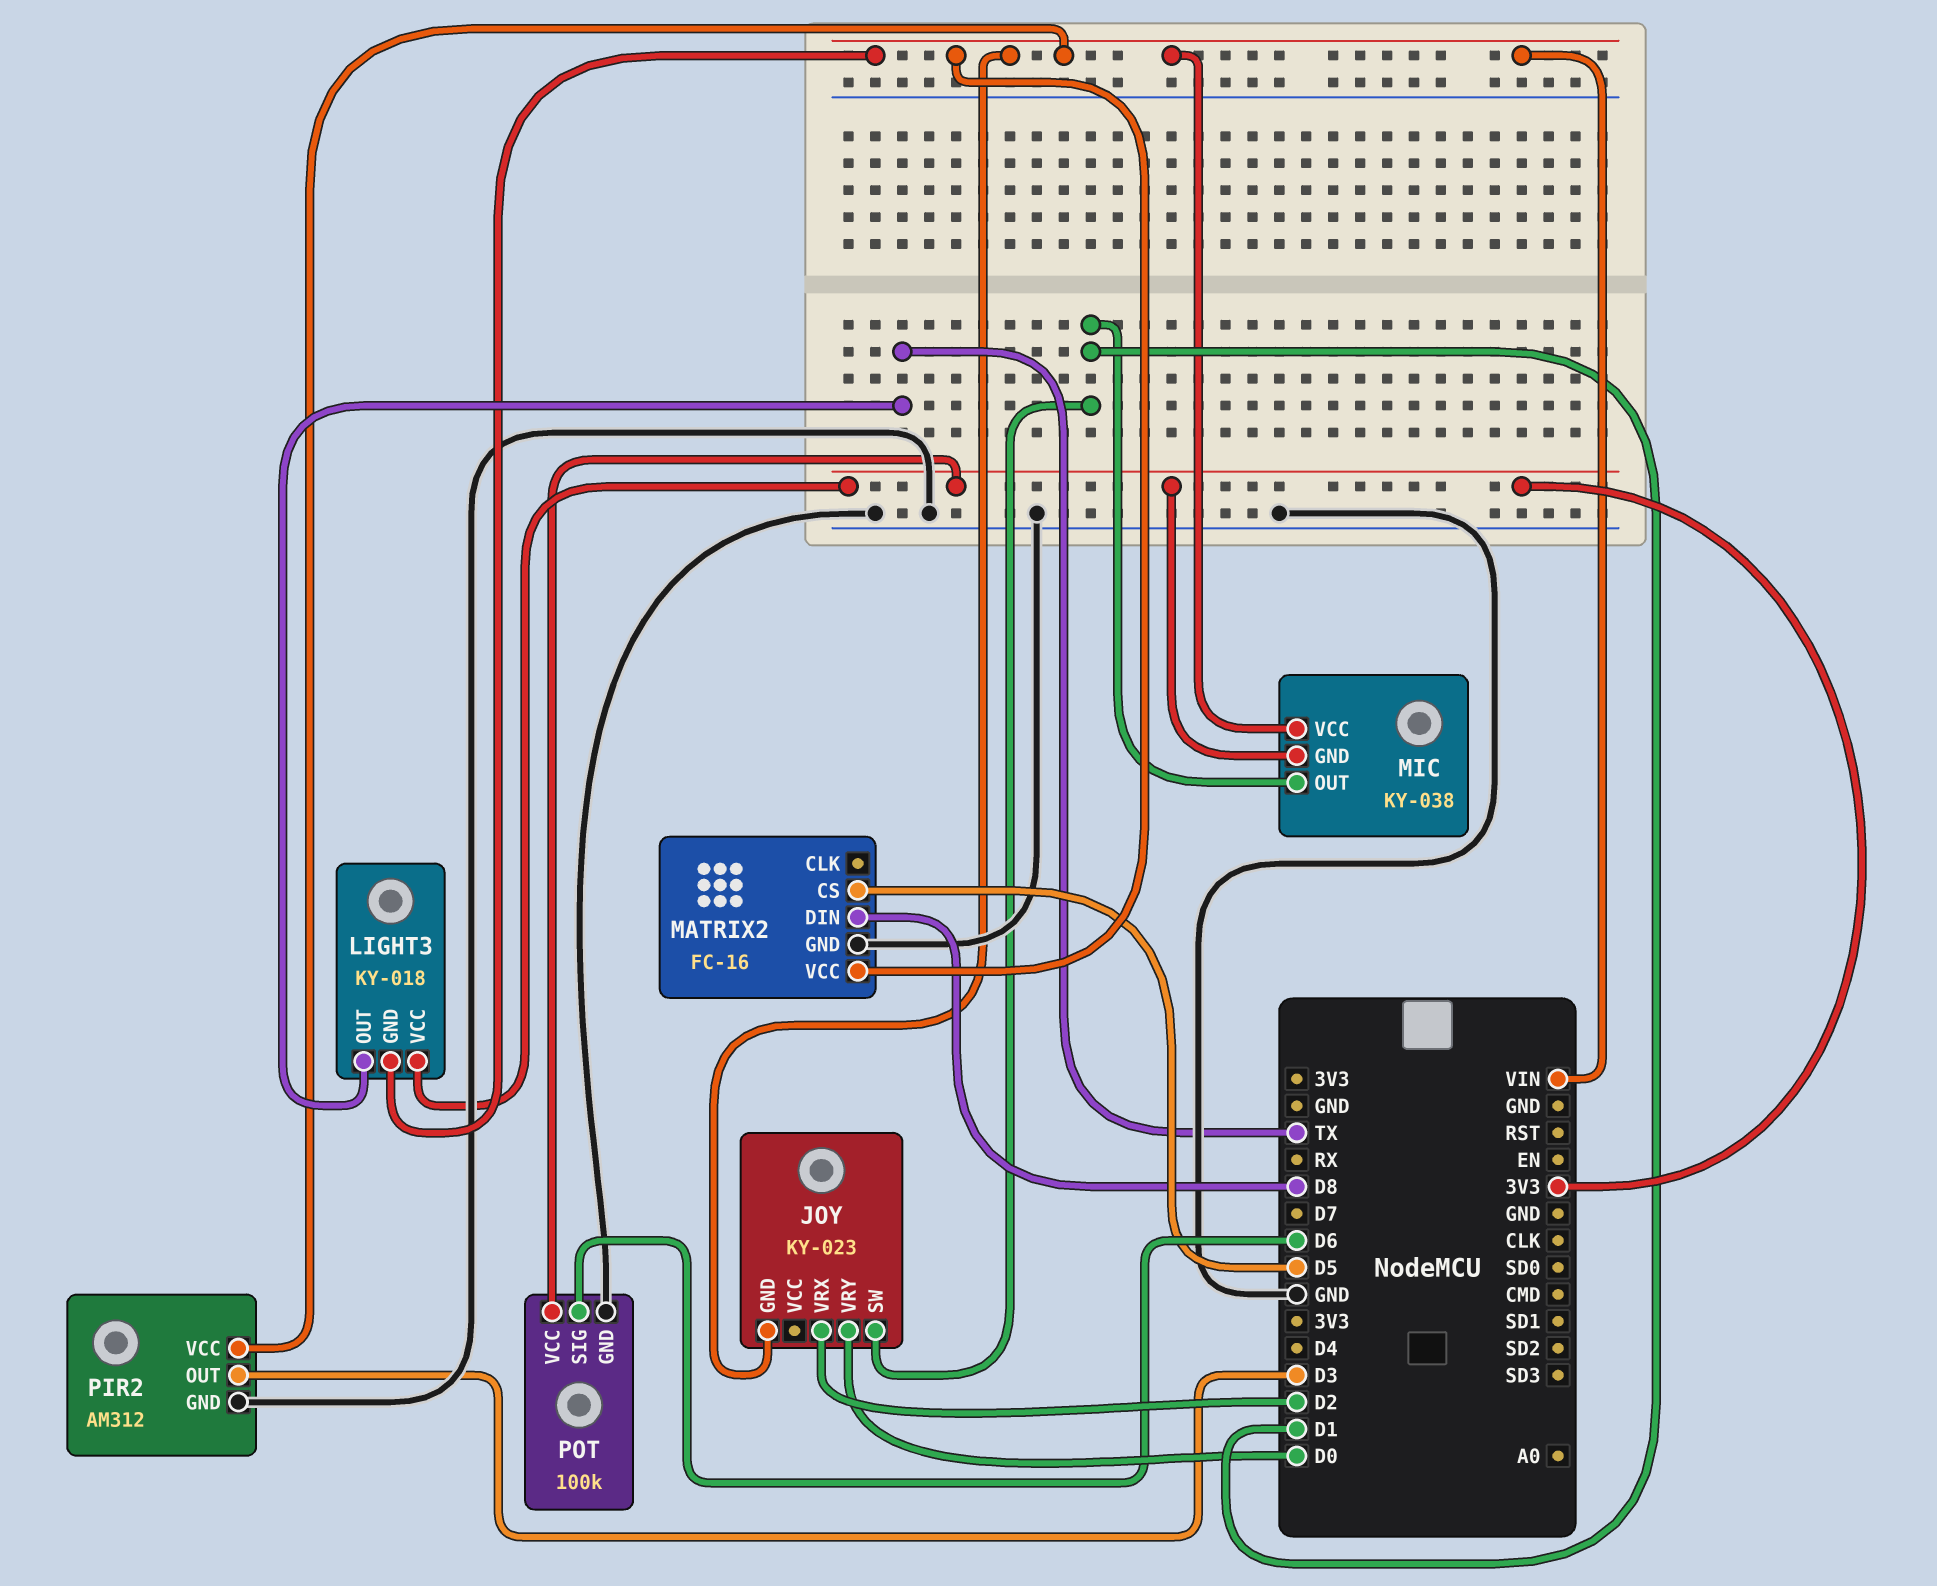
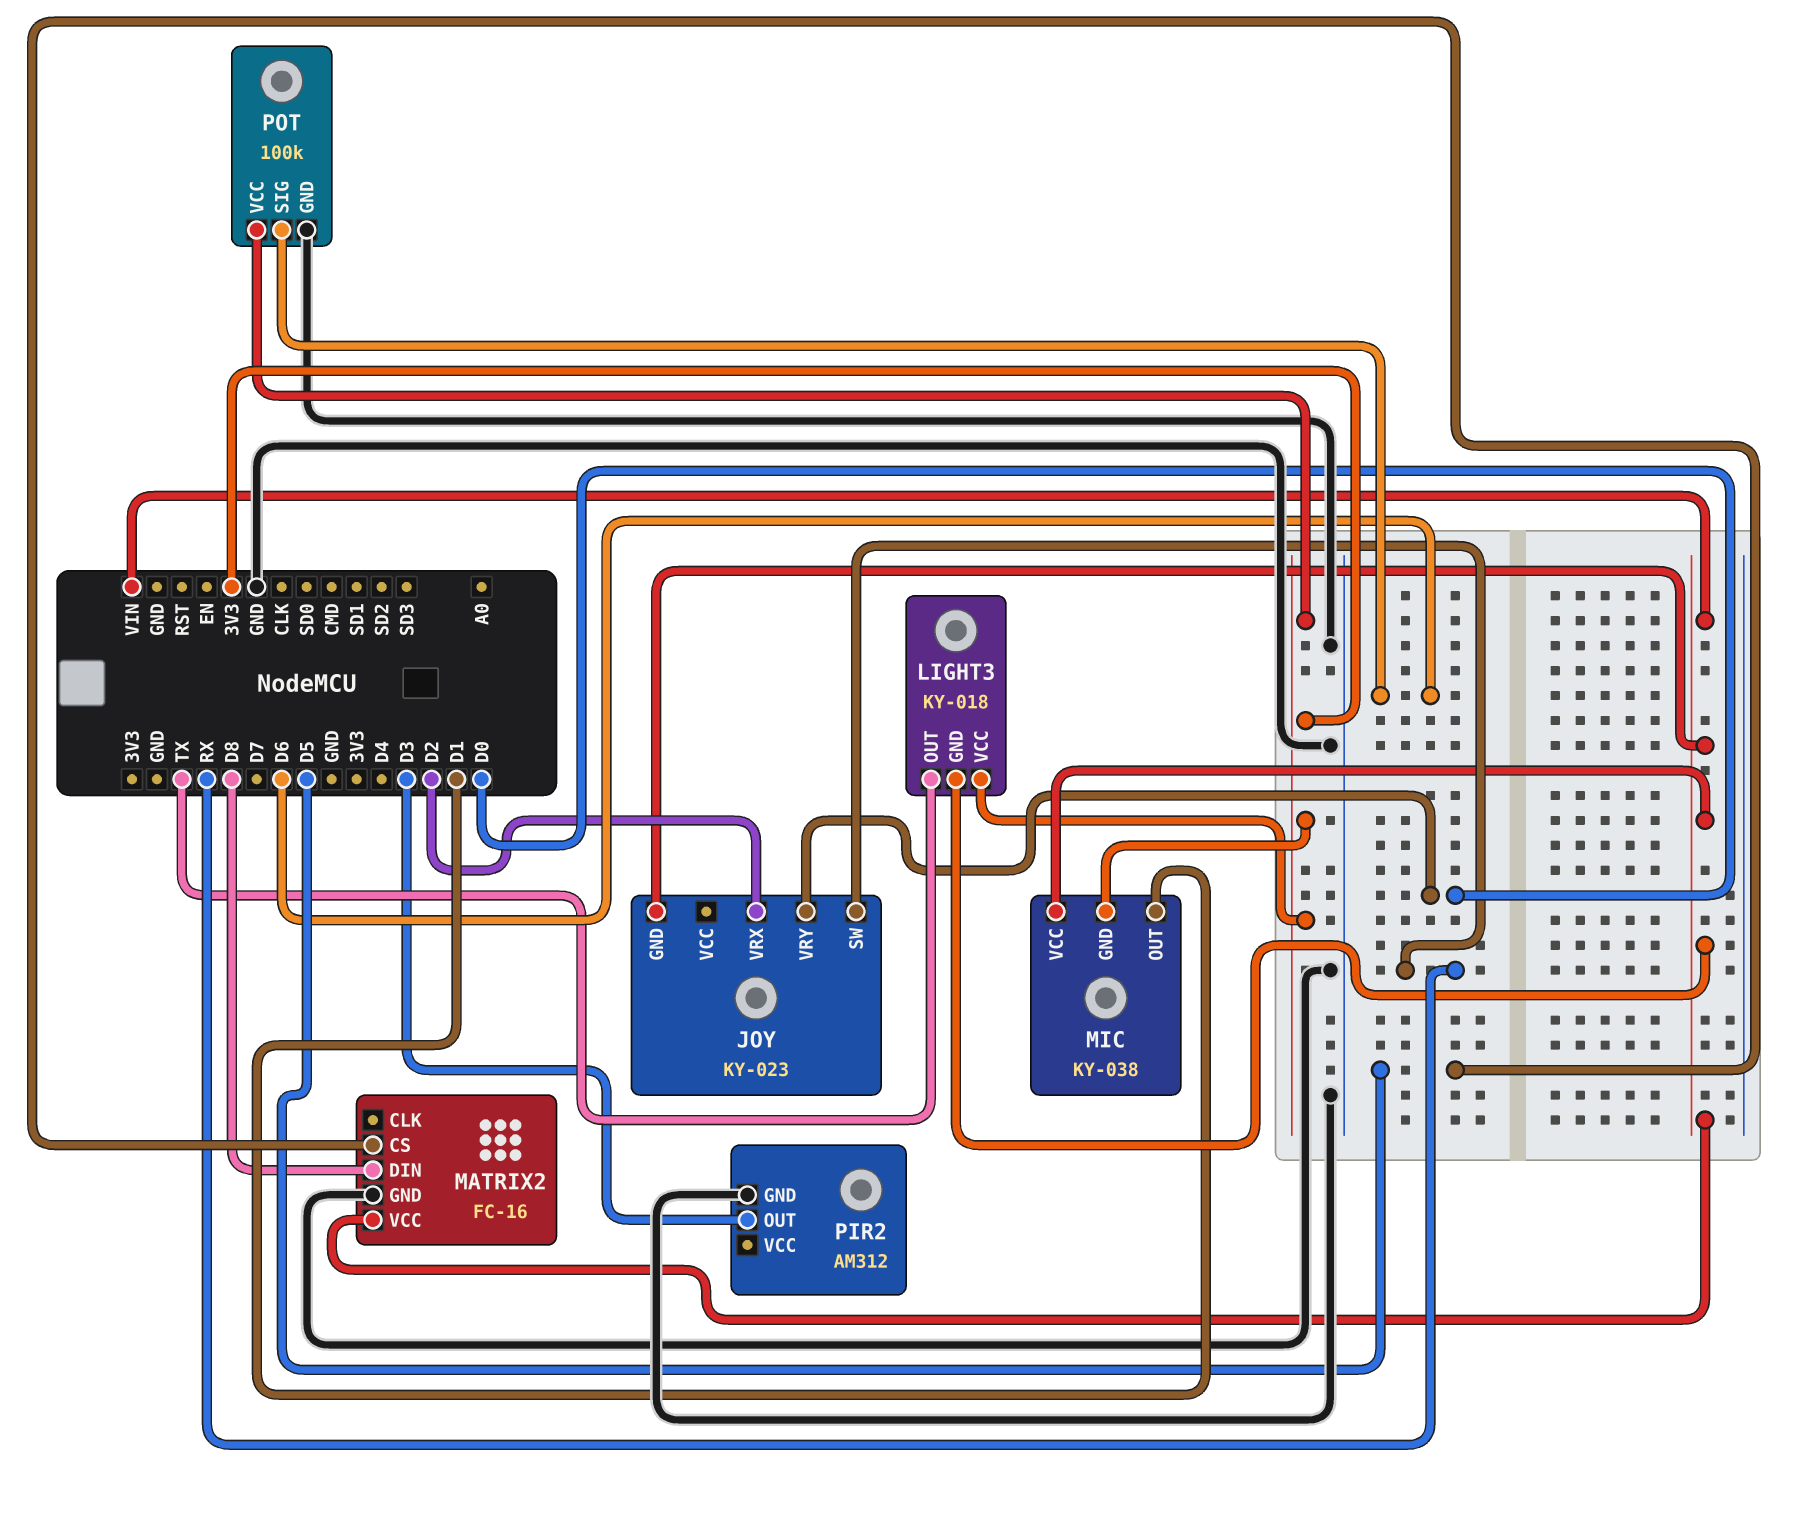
JOY pin SW: D1 -> RX
PIR2 pin VCC: VIN -> none

